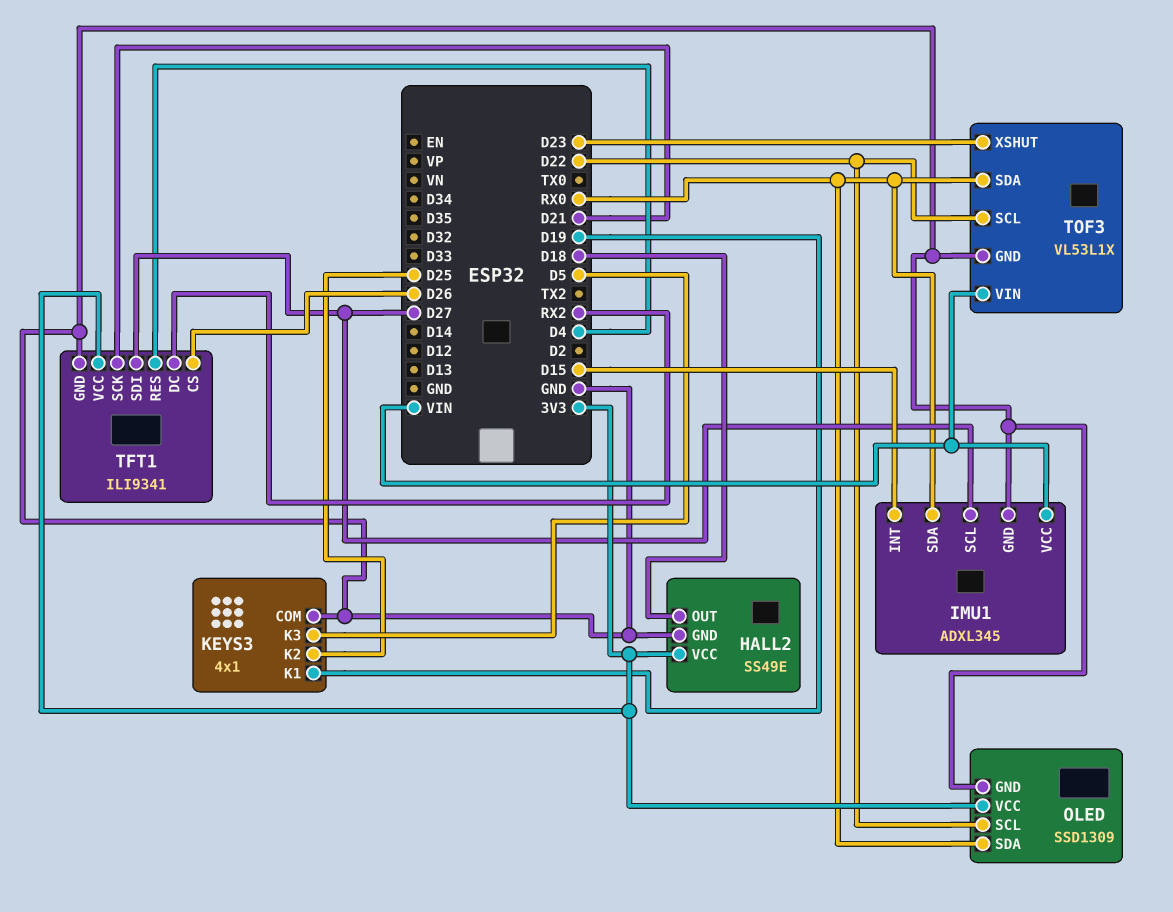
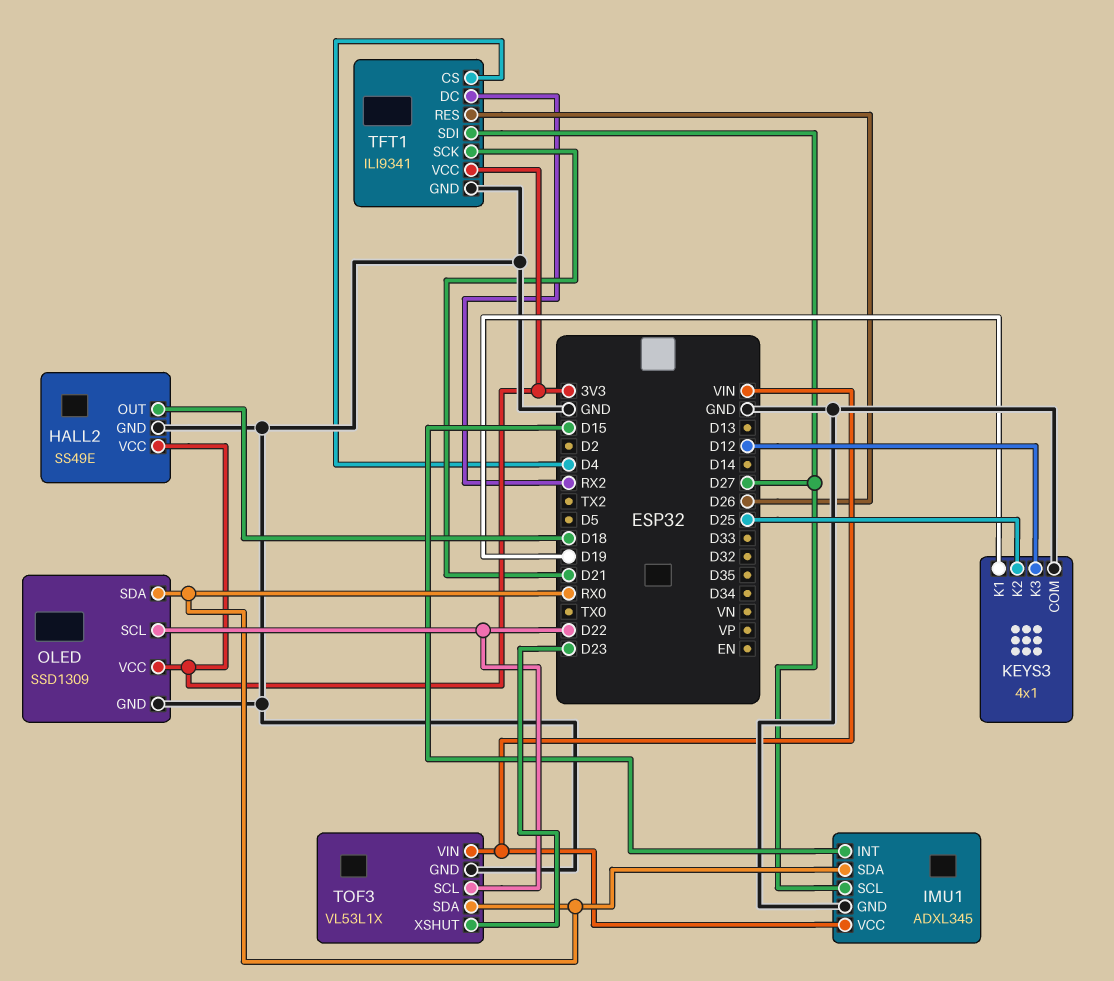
KEYS3 pin K3: D5 -> D12
TFT1 pin CS: D26 -> D4
TFT1 pin RES: D4 -> D26

